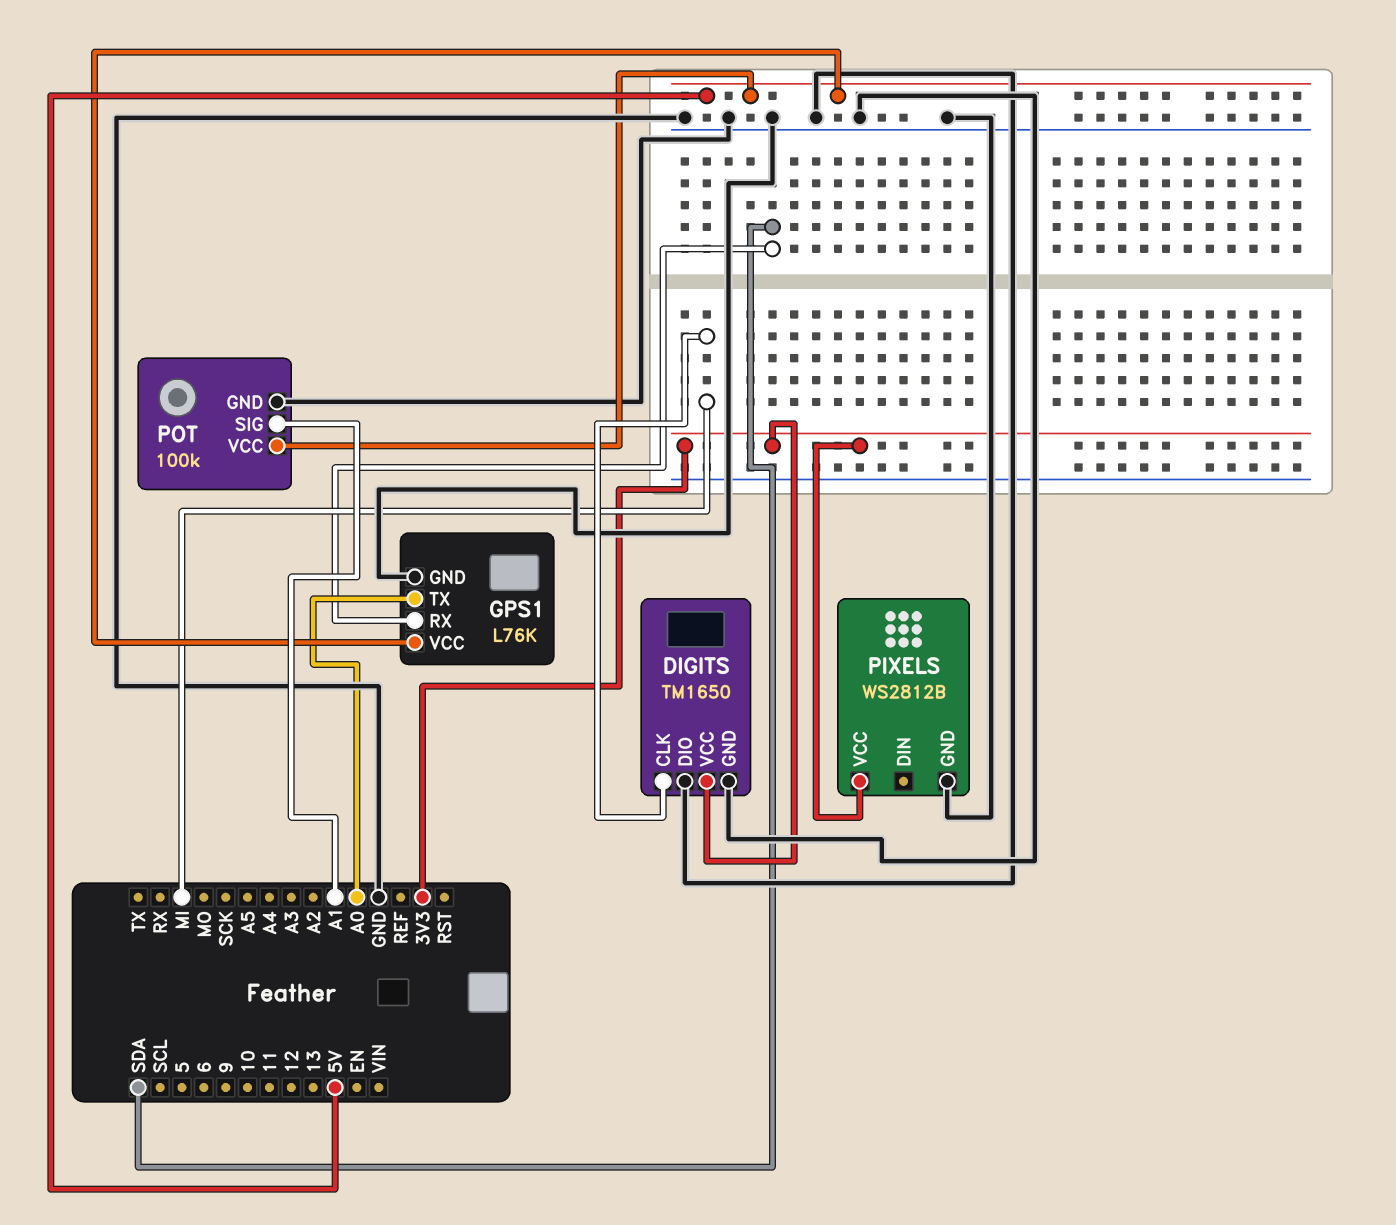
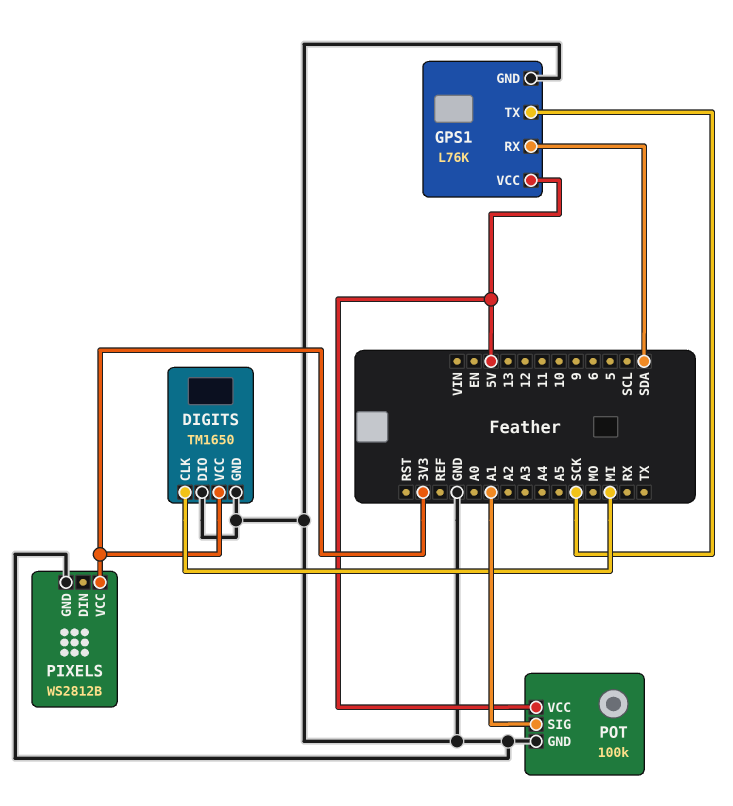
GPS1 pin TX: A0 -> SCK

